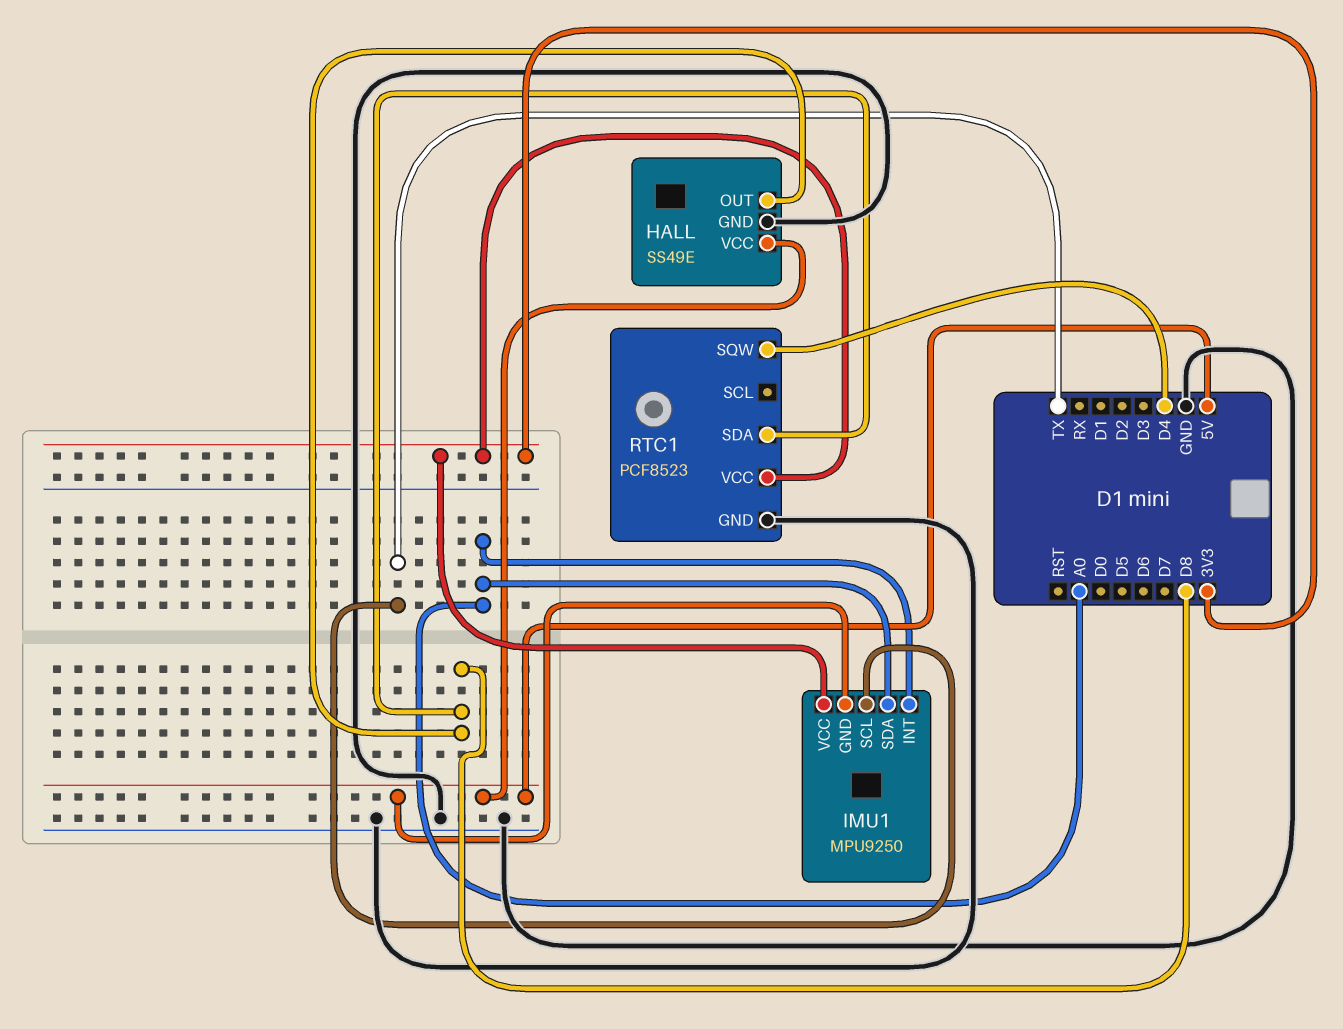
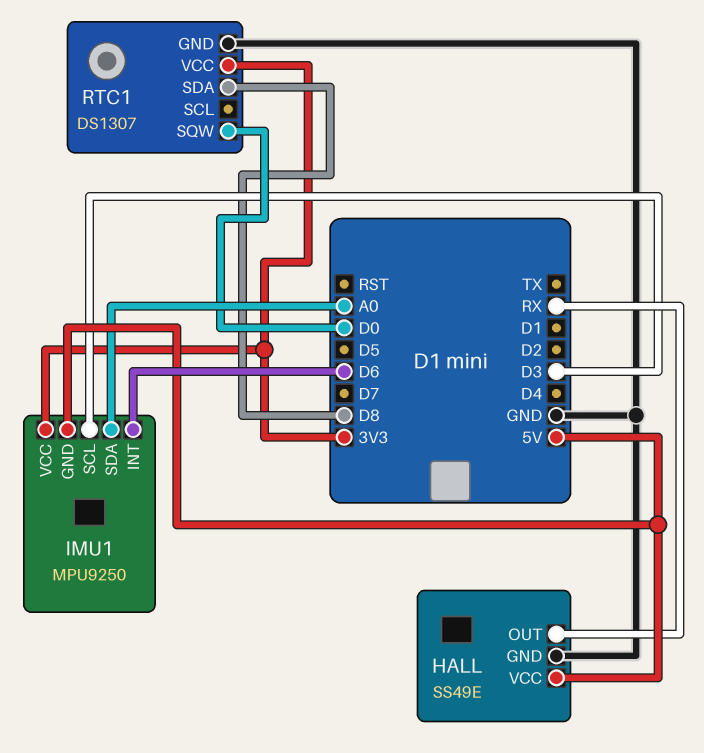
HALL pin OUT: D8 -> RX
IMU1 pin INT: A0 -> D6
IMU1 pin SCL: TX -> D3
RTC1: PCF8523 -> DS1307
RTC1 pin SQW: D4 -> D0

